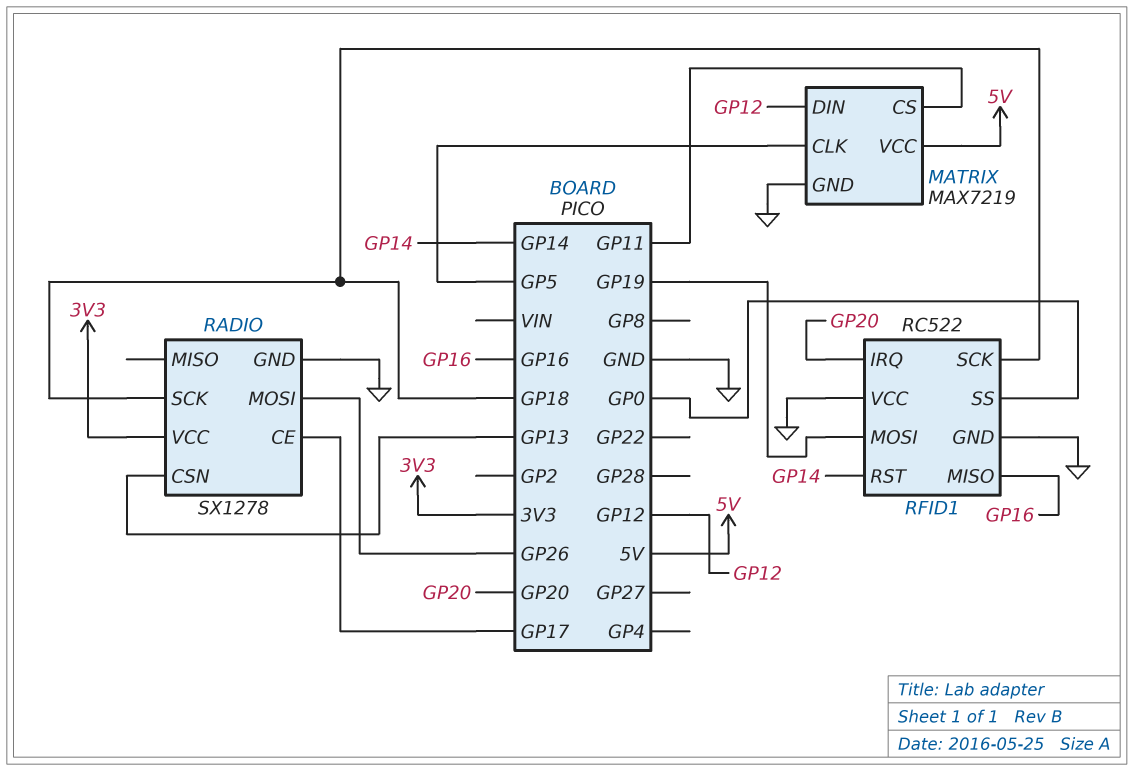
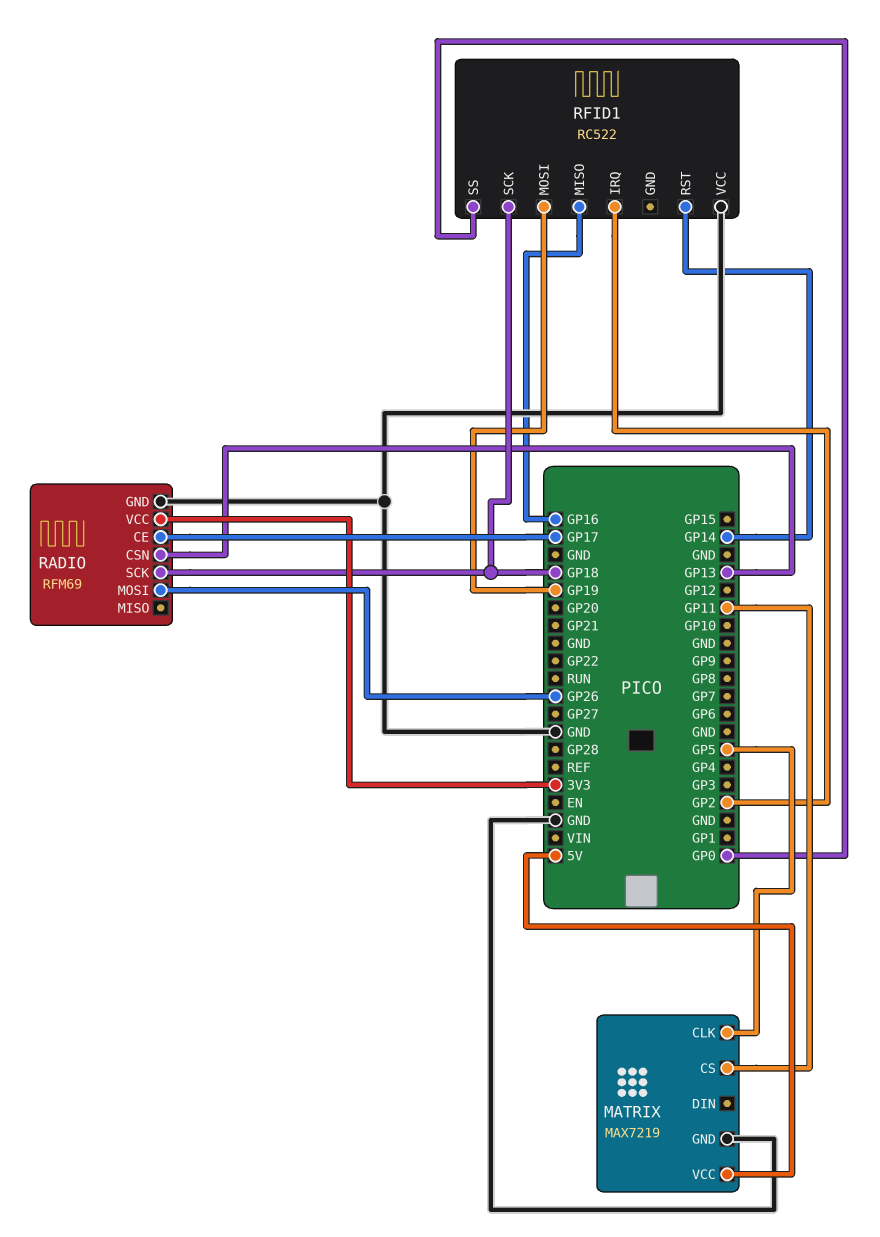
MATRIX pin DIN: GP12 -> none
RADIO: SX1278 -> RFM69
RFID1 pin GND: GND -> none
RFID1 pin IRQ: GP20 -> GP2

